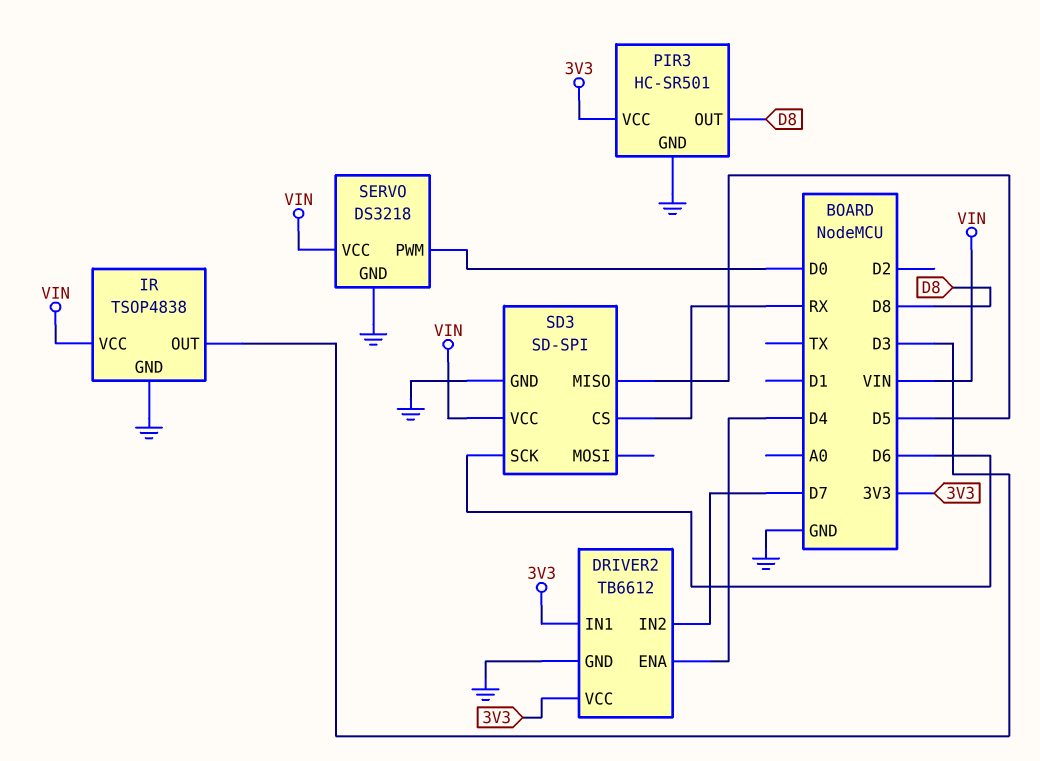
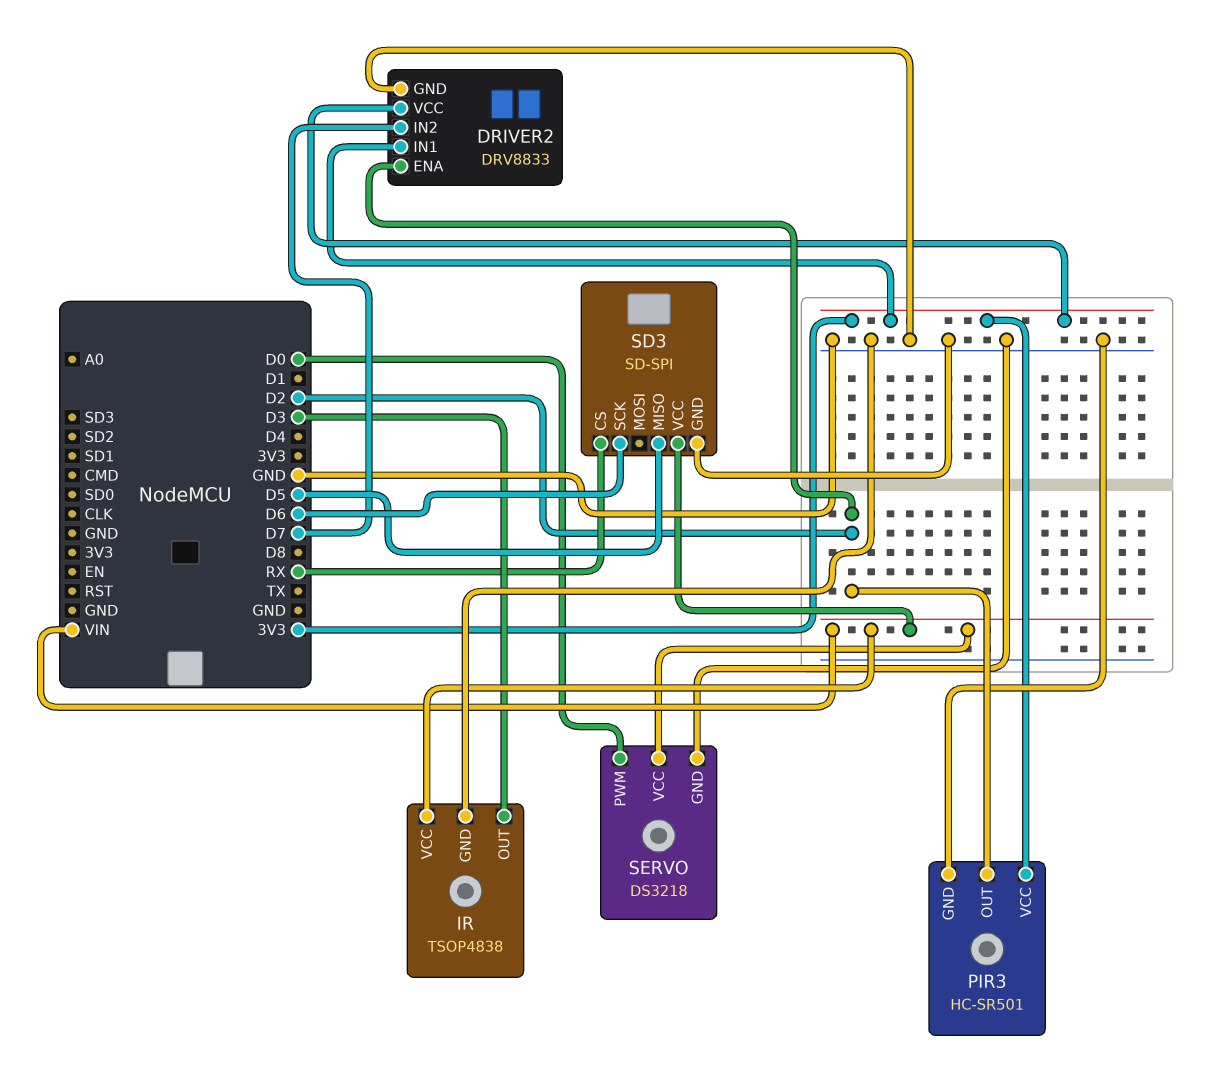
DRIVER2: TB6612 -> DRV8833
DRIVER2 pin ENA: D4 -> D2
PIR3 pin OUT: D8 -> D2

